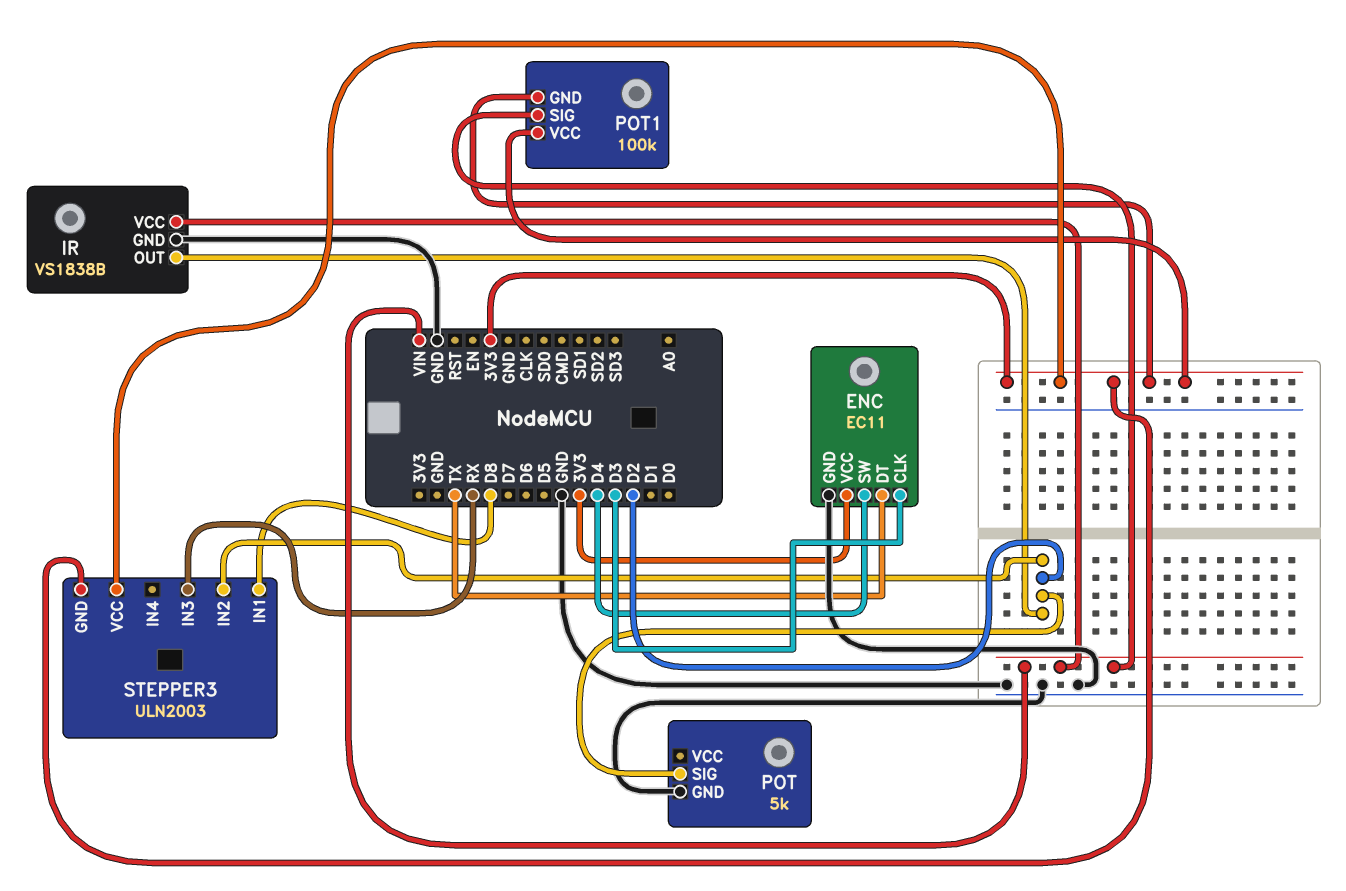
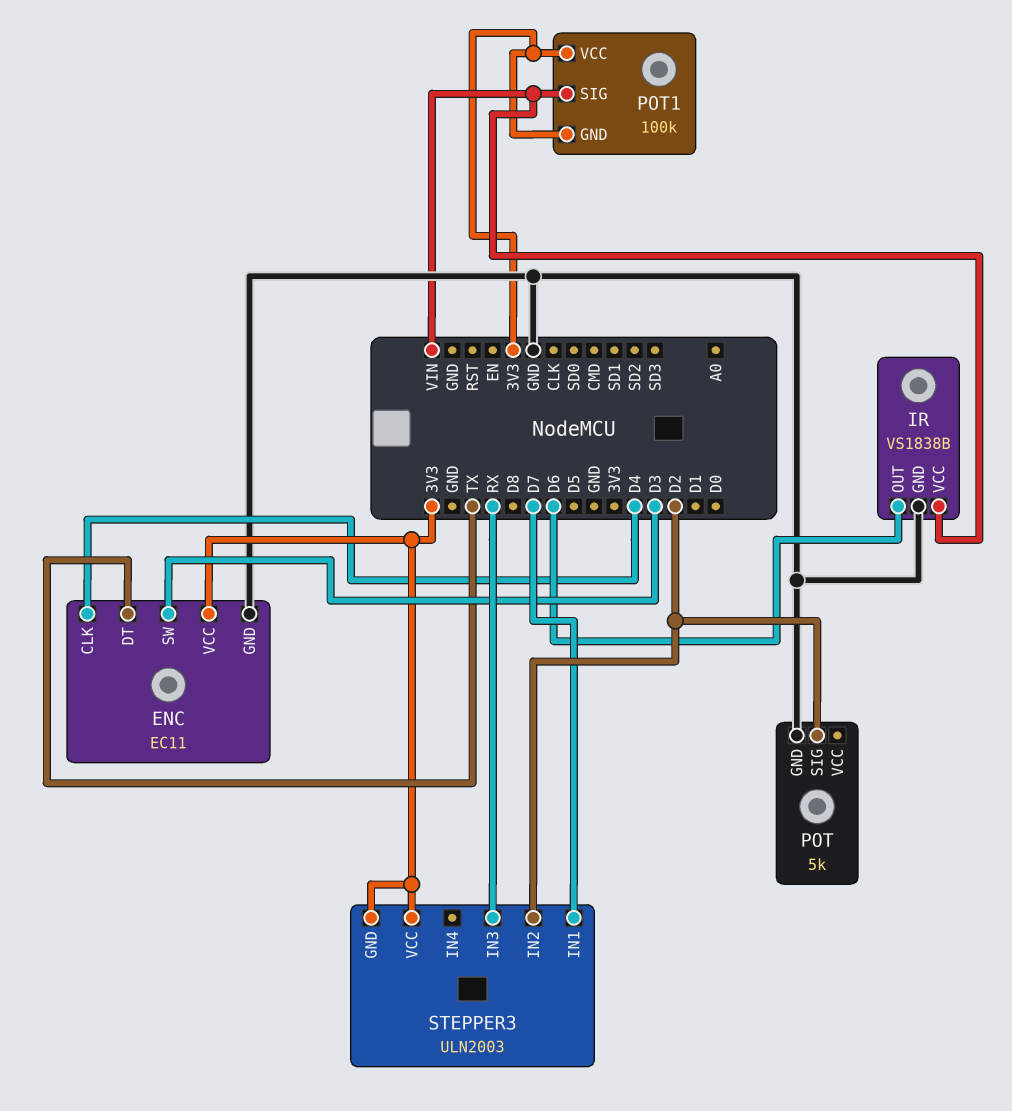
ENC pin CLK: D3 -> D4
ENC pin SW: D4 -> D3
IR pin OUT: D2 -> D6
STEPPER3 pin IN1: D8 -> D7

